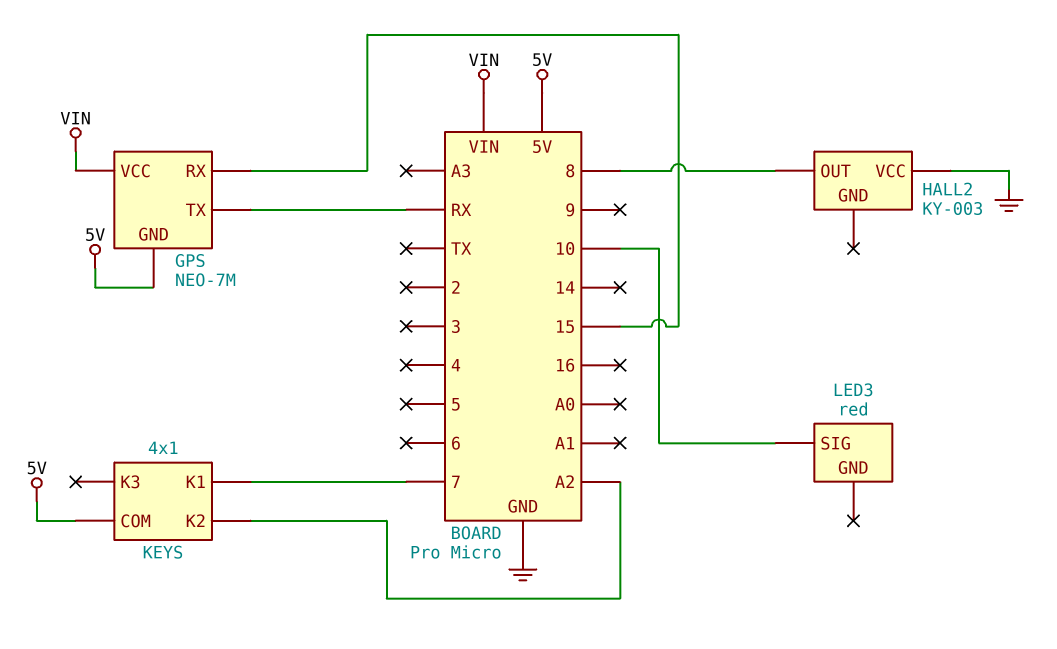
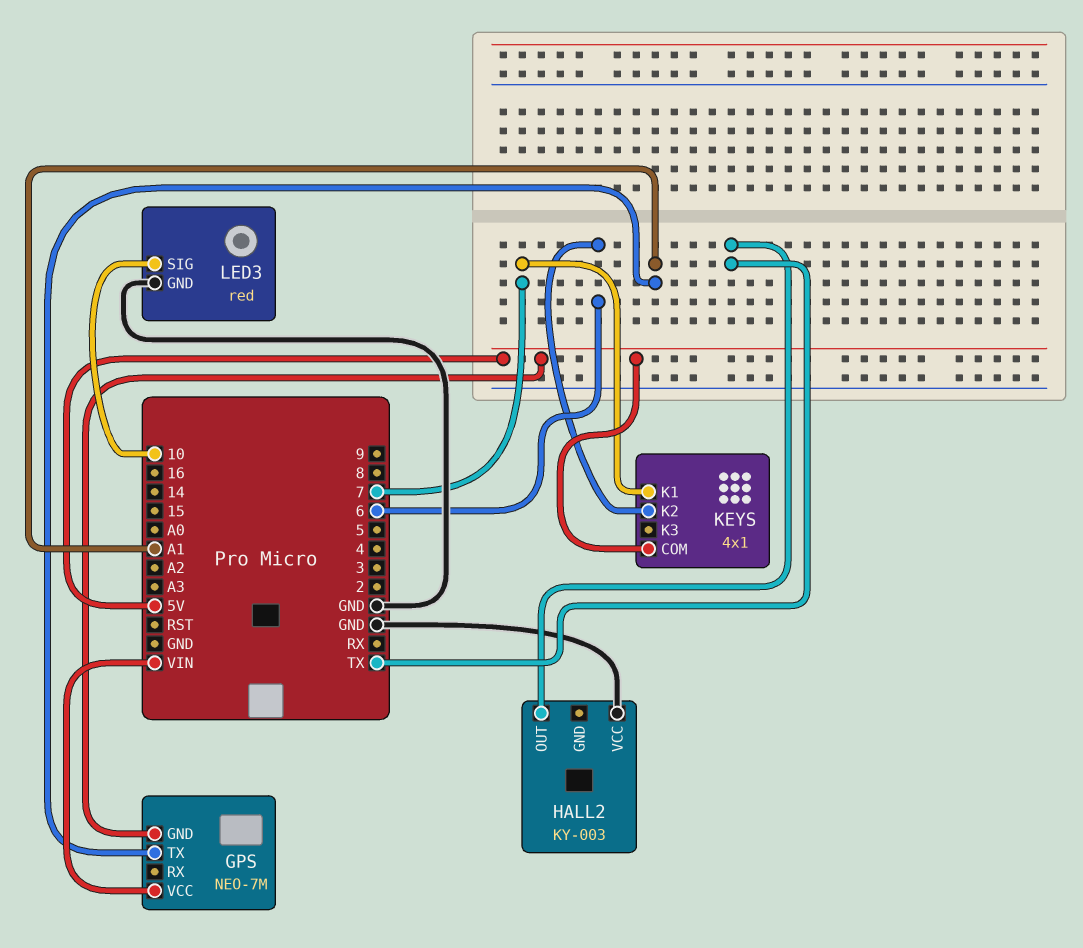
GPS pin RX: 15 -> none
GPS pin TX: RX -> A1
HALL2 pin OUT: 8 -> TX
KEYS pin K2: A2 -> 6
LED3 pin GND: none -> GND

